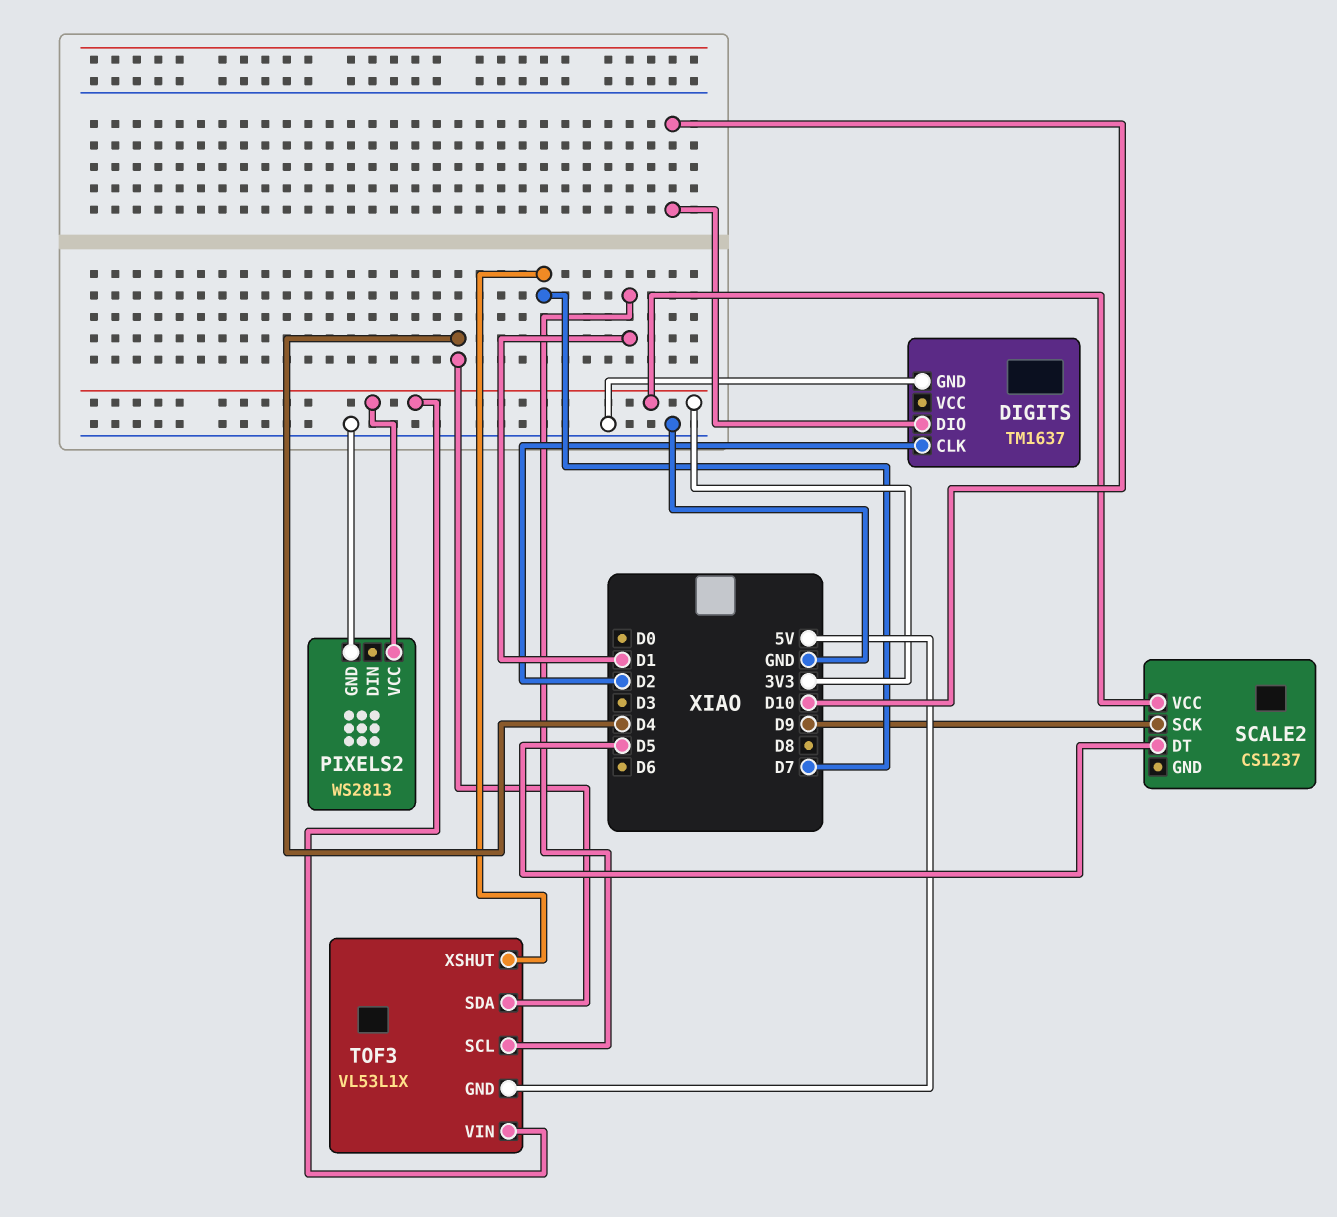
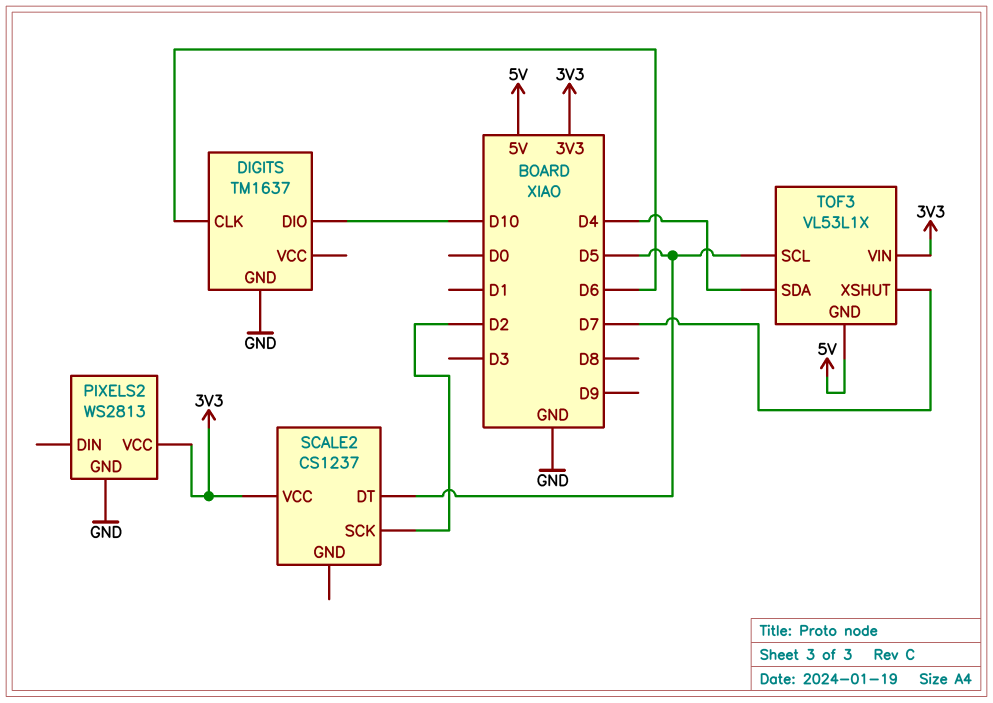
DIGITS pin CLK: D2 -> D6
SCALE2 pin SCK: D9 -> D2
TOF3 pin SCL: D1 -> D5

